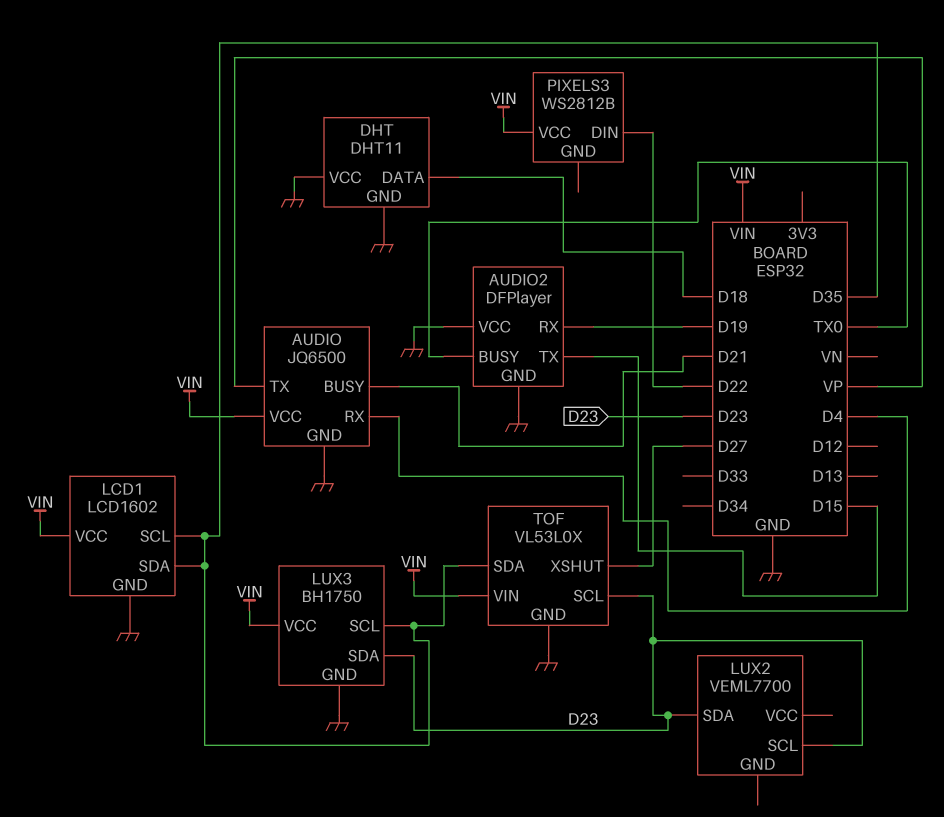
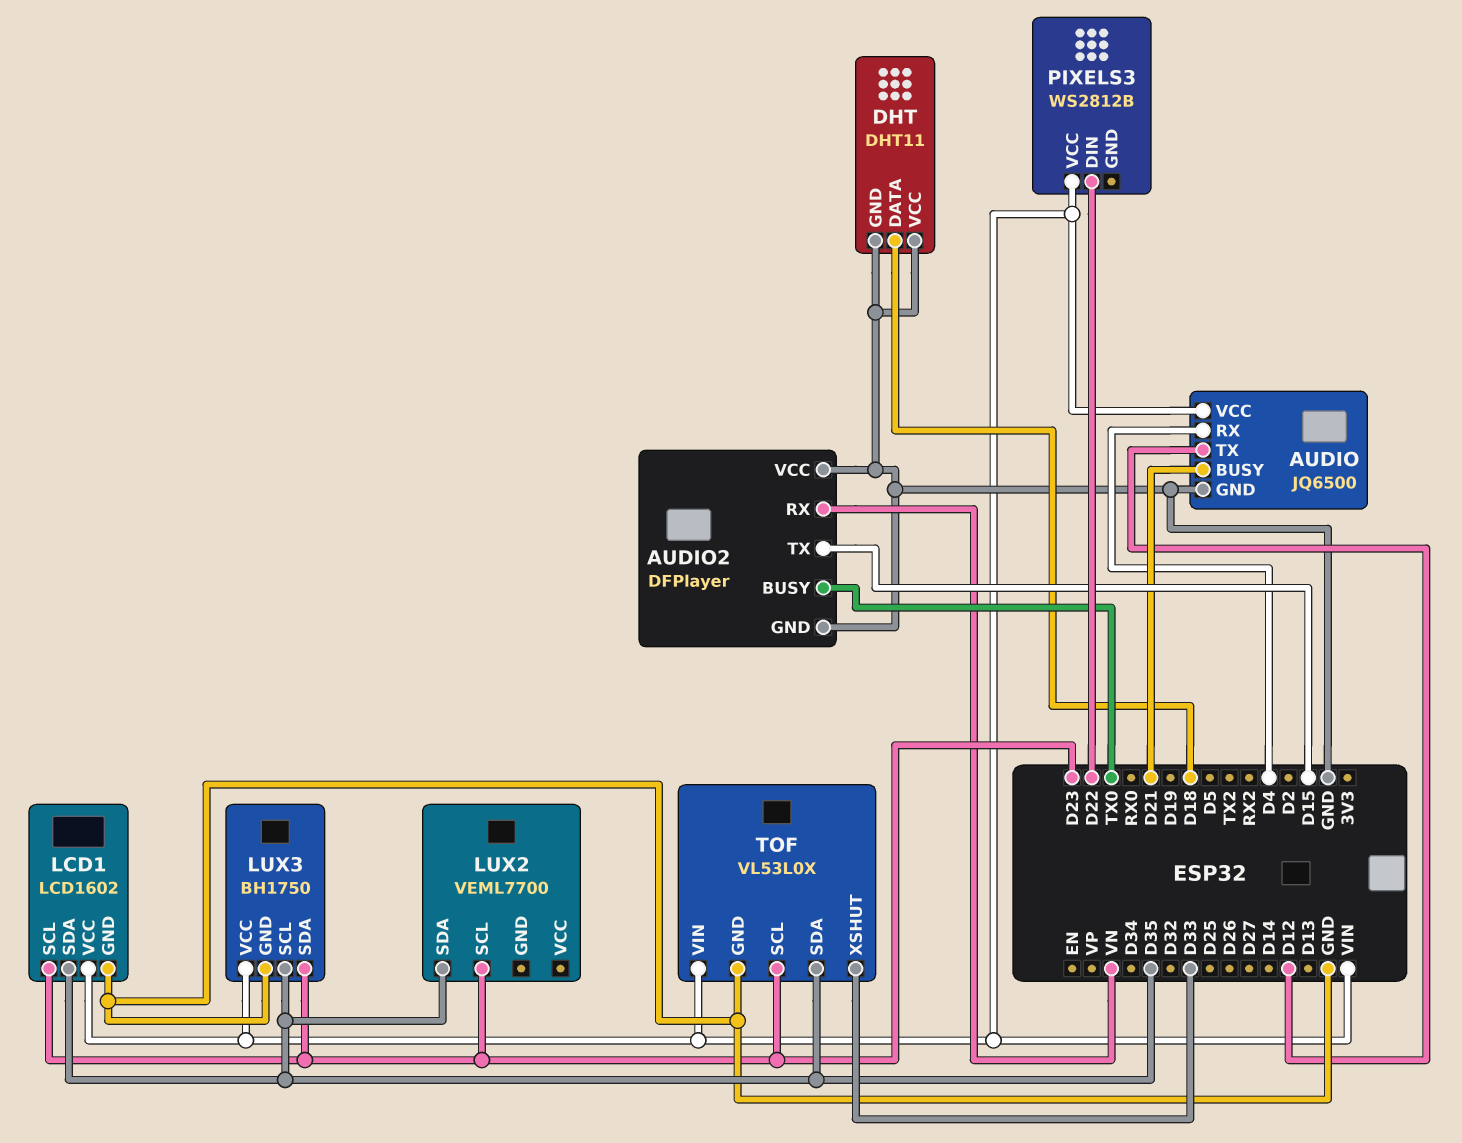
AUDIO pin TX: VP -> D12
AUDIO2 pin RX: D19 -> VN
LCD1 pin SCL: D35 -> D23
LUX2 pin SDA: D23 -> D35
TOF pin XSHUT: D27 -> D33

